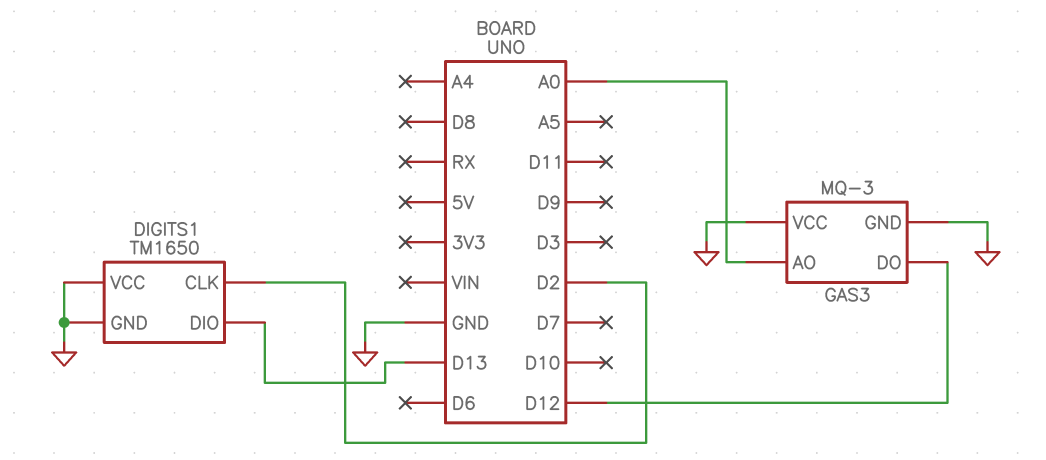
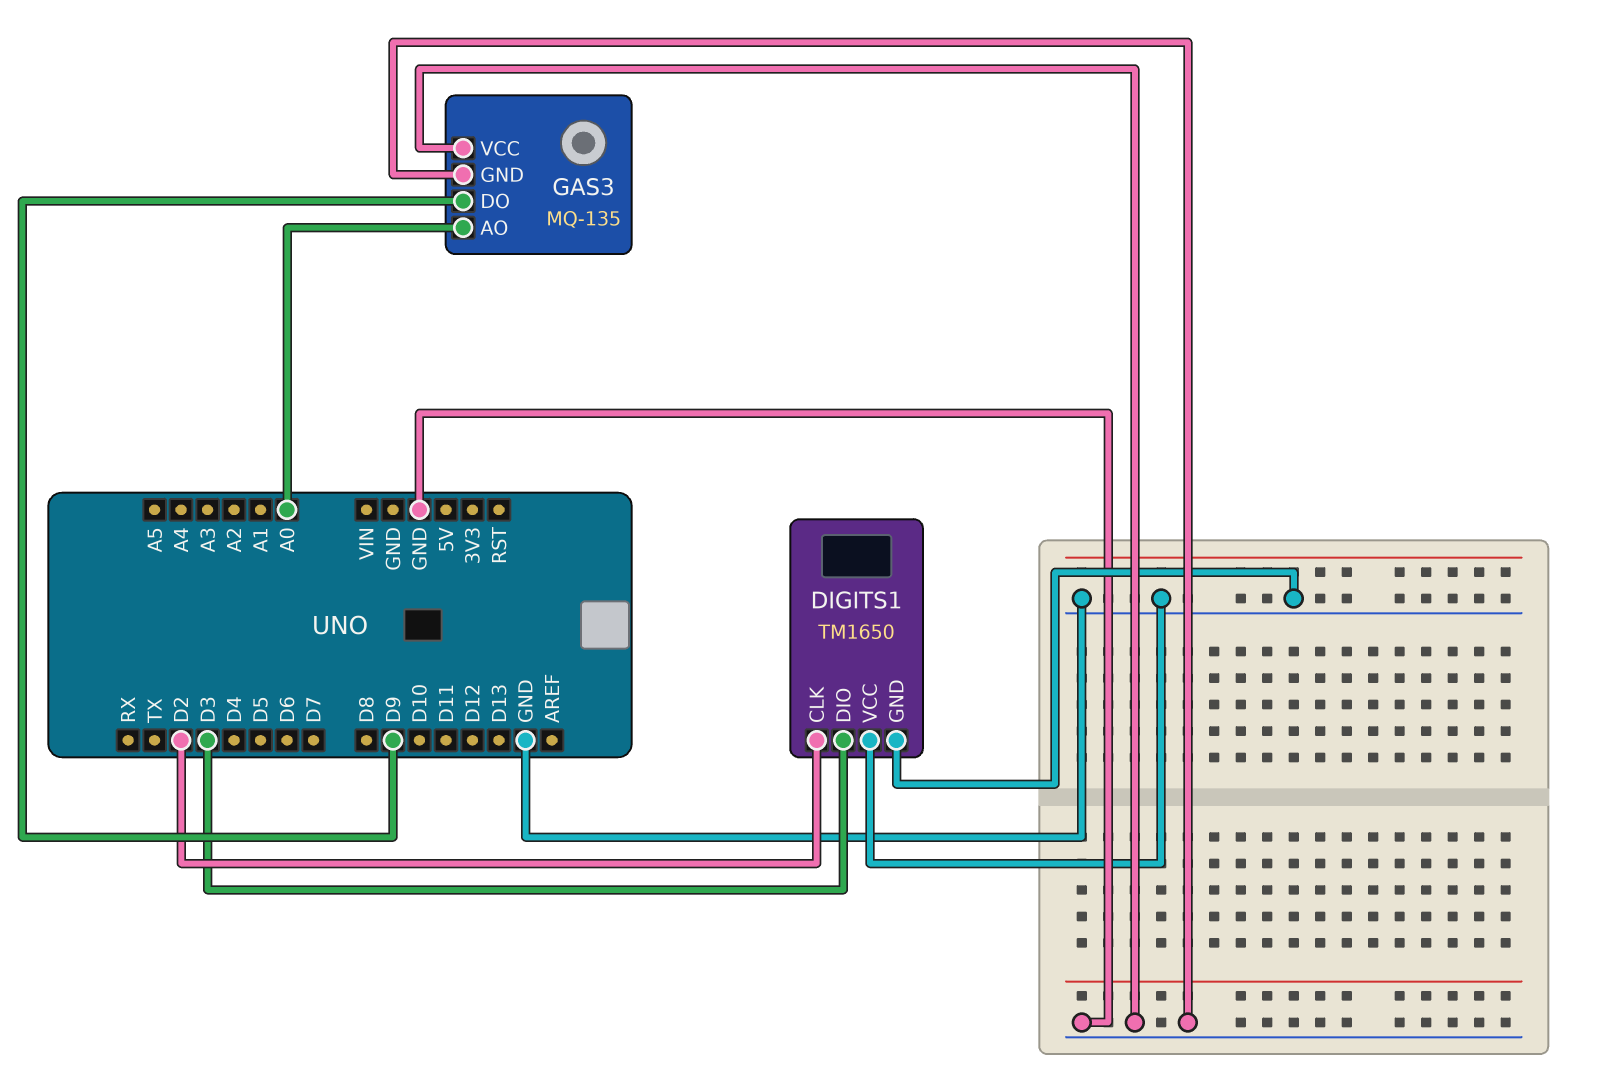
DIGITS1 pin DIO: D13 -> D3
GAS3: MQ-3 -> MQ-135
GAS3 pin DO: D12 -> D9

